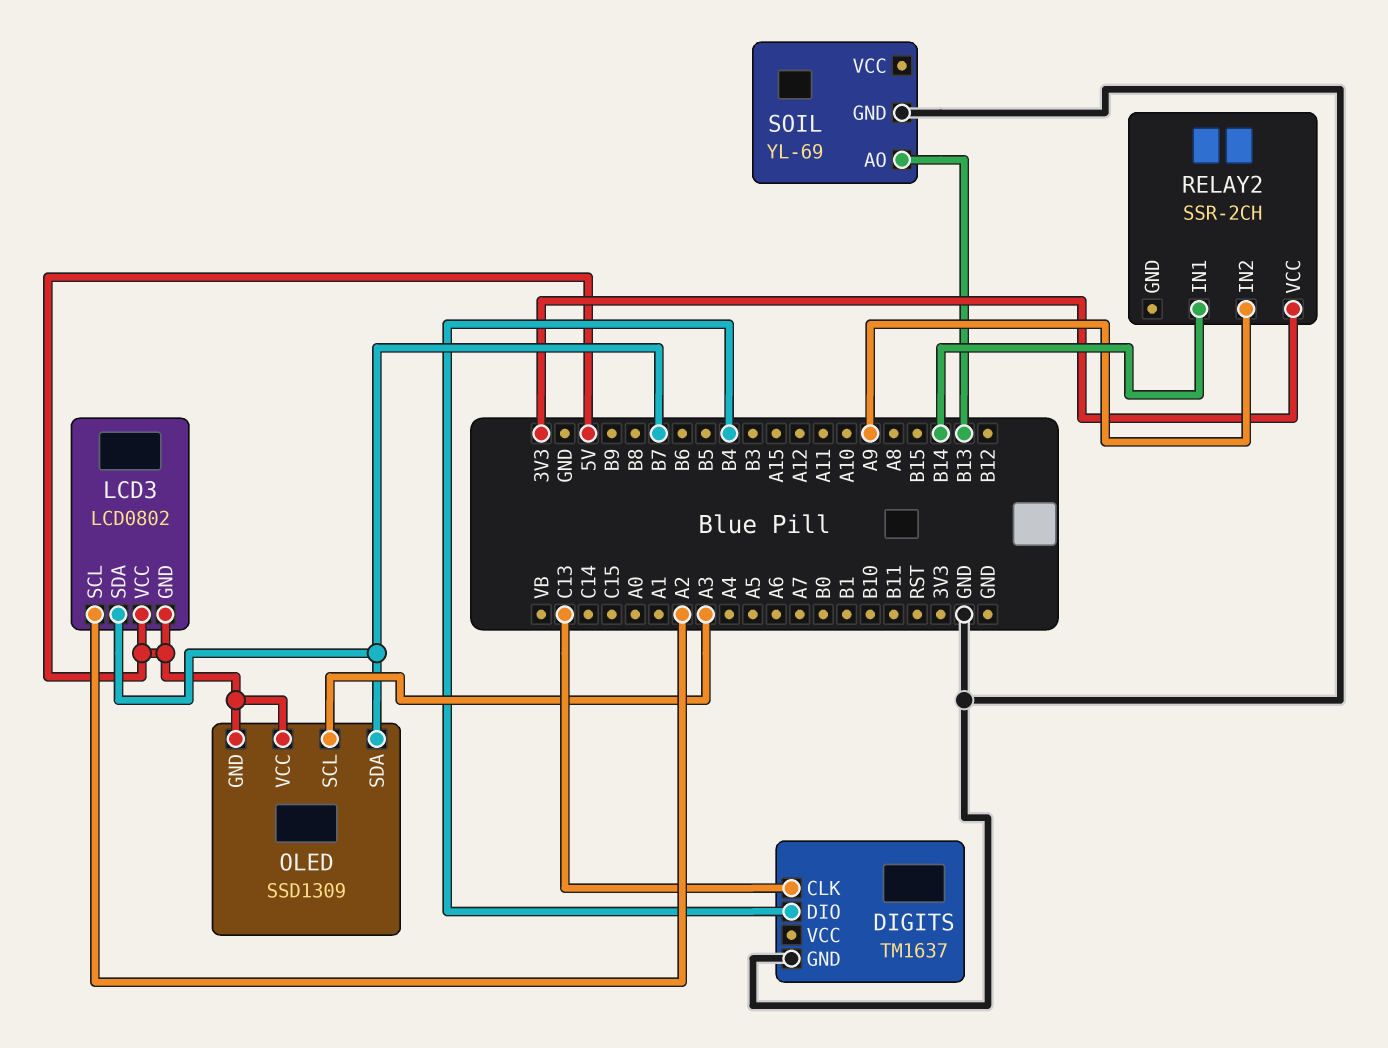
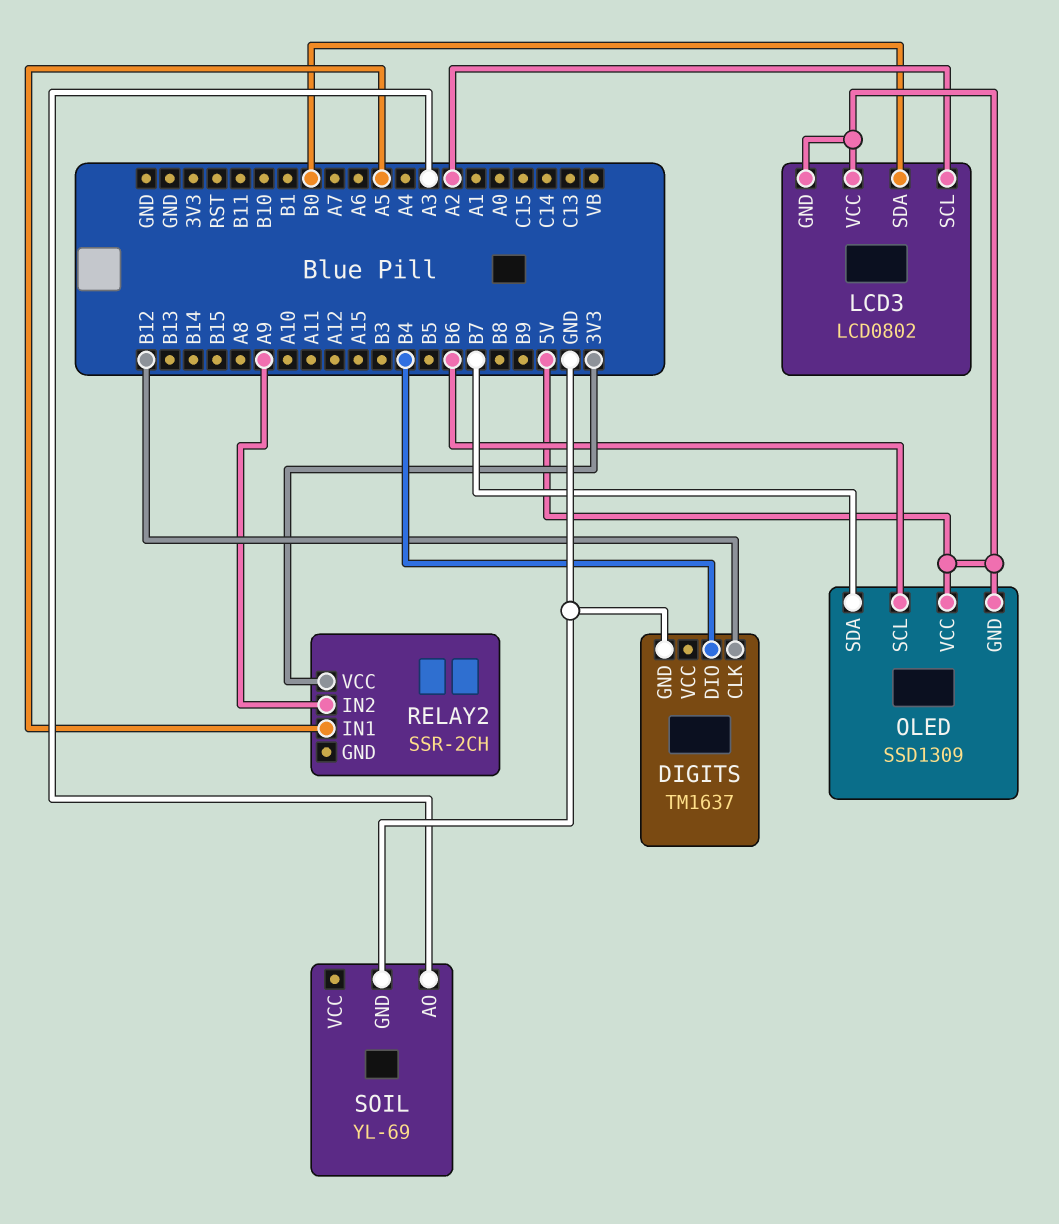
DIGITS pin CLK: C13 -> B12
LCD3 pin SDA: B7 -> B0
OLED pin SCL: A3 -> B6
RELAY2 pin IN1: B14 -> A5
SOIL pin AO: B13 -> A3

